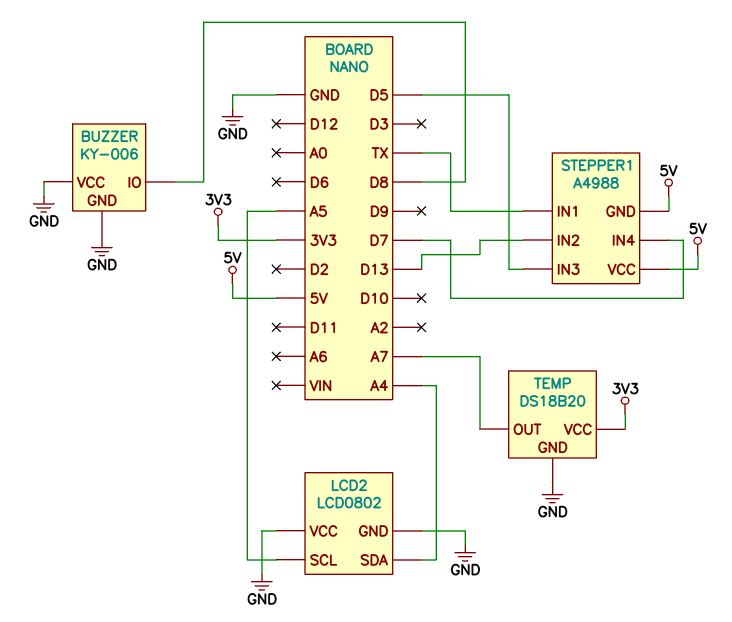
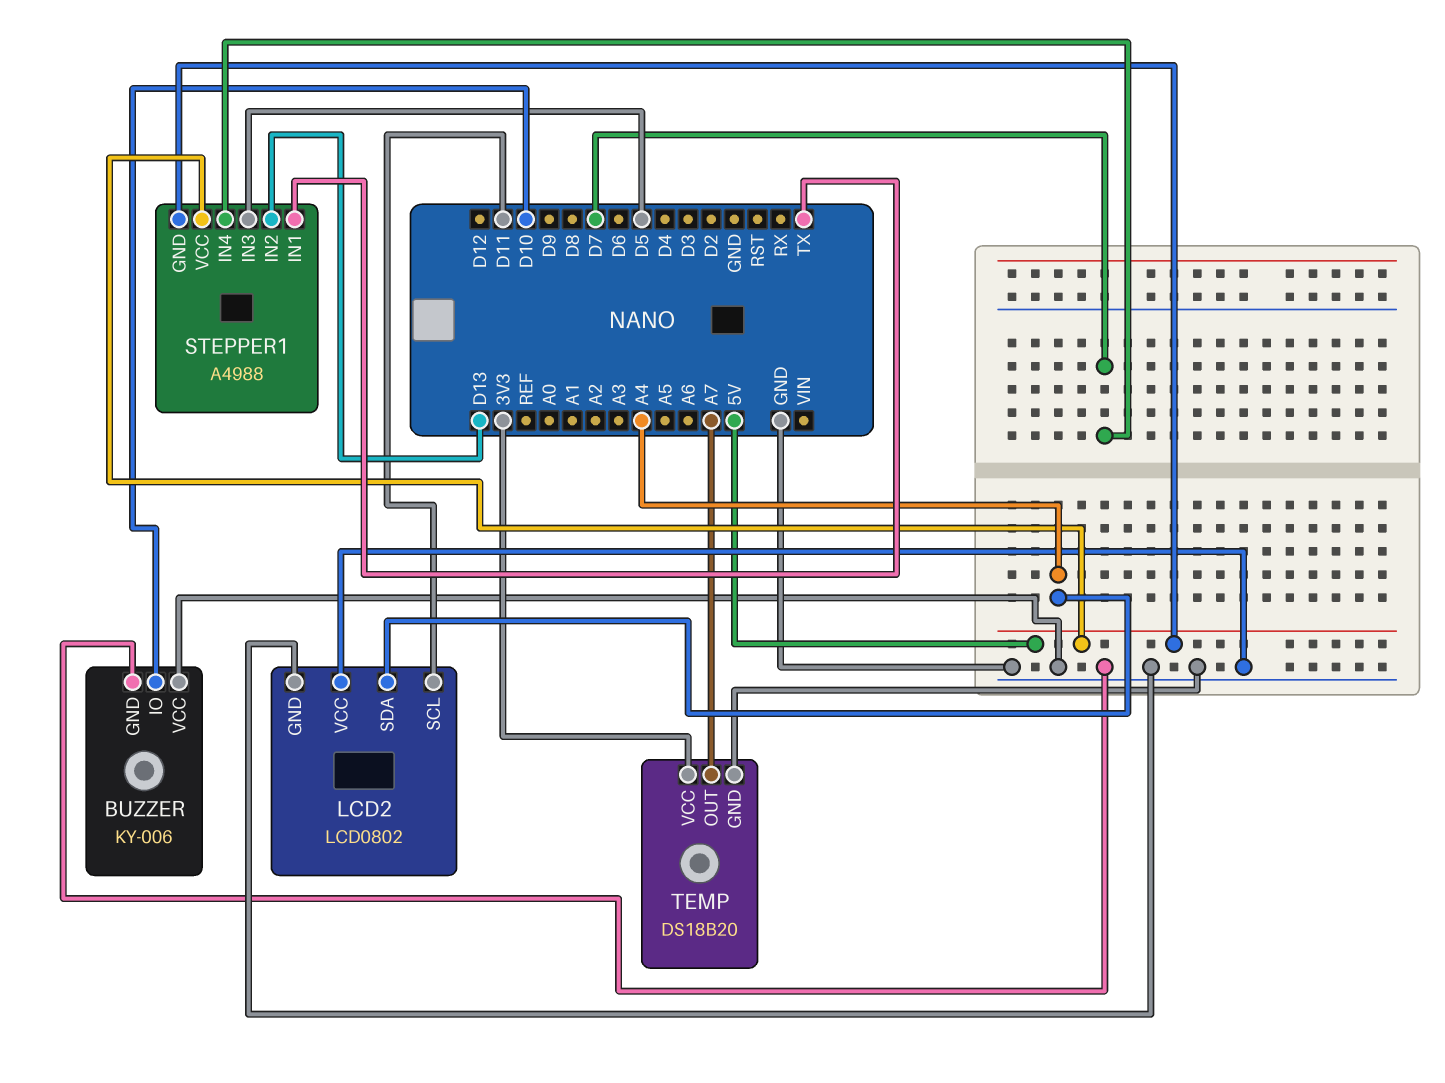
BUZZER pin IO: D8 -> D10
LCD2 pin SCL: A5 -> D11

